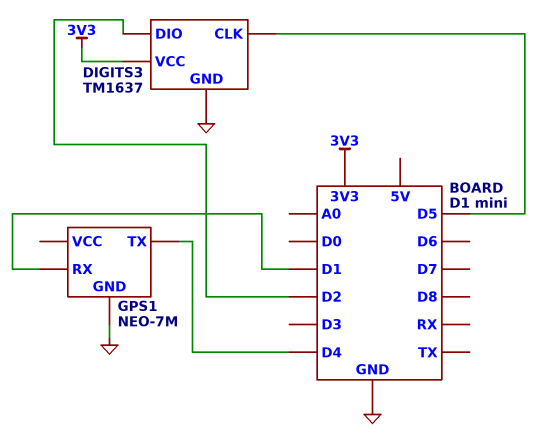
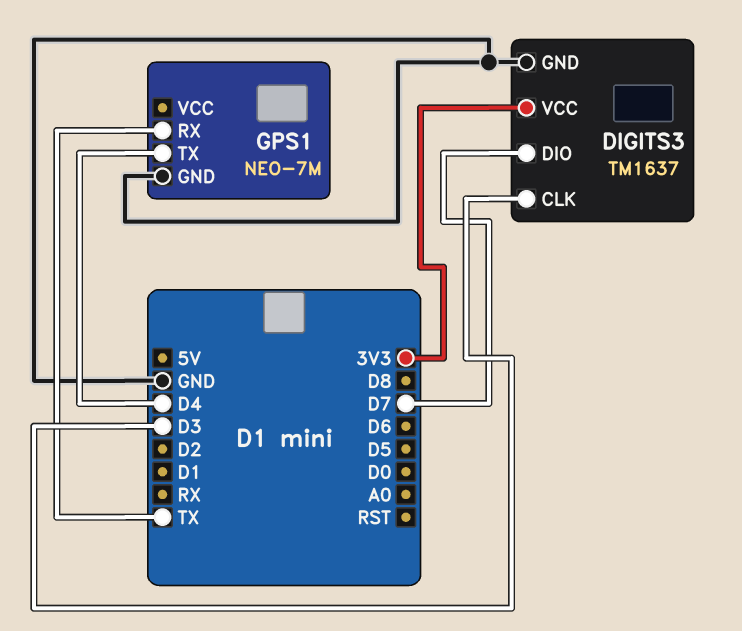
DIGITS3 pin CLK: D5 -> D3
DIGITS3 pin DIO: D2 -> D7
GPS1 pin RX: D1 -> TX

